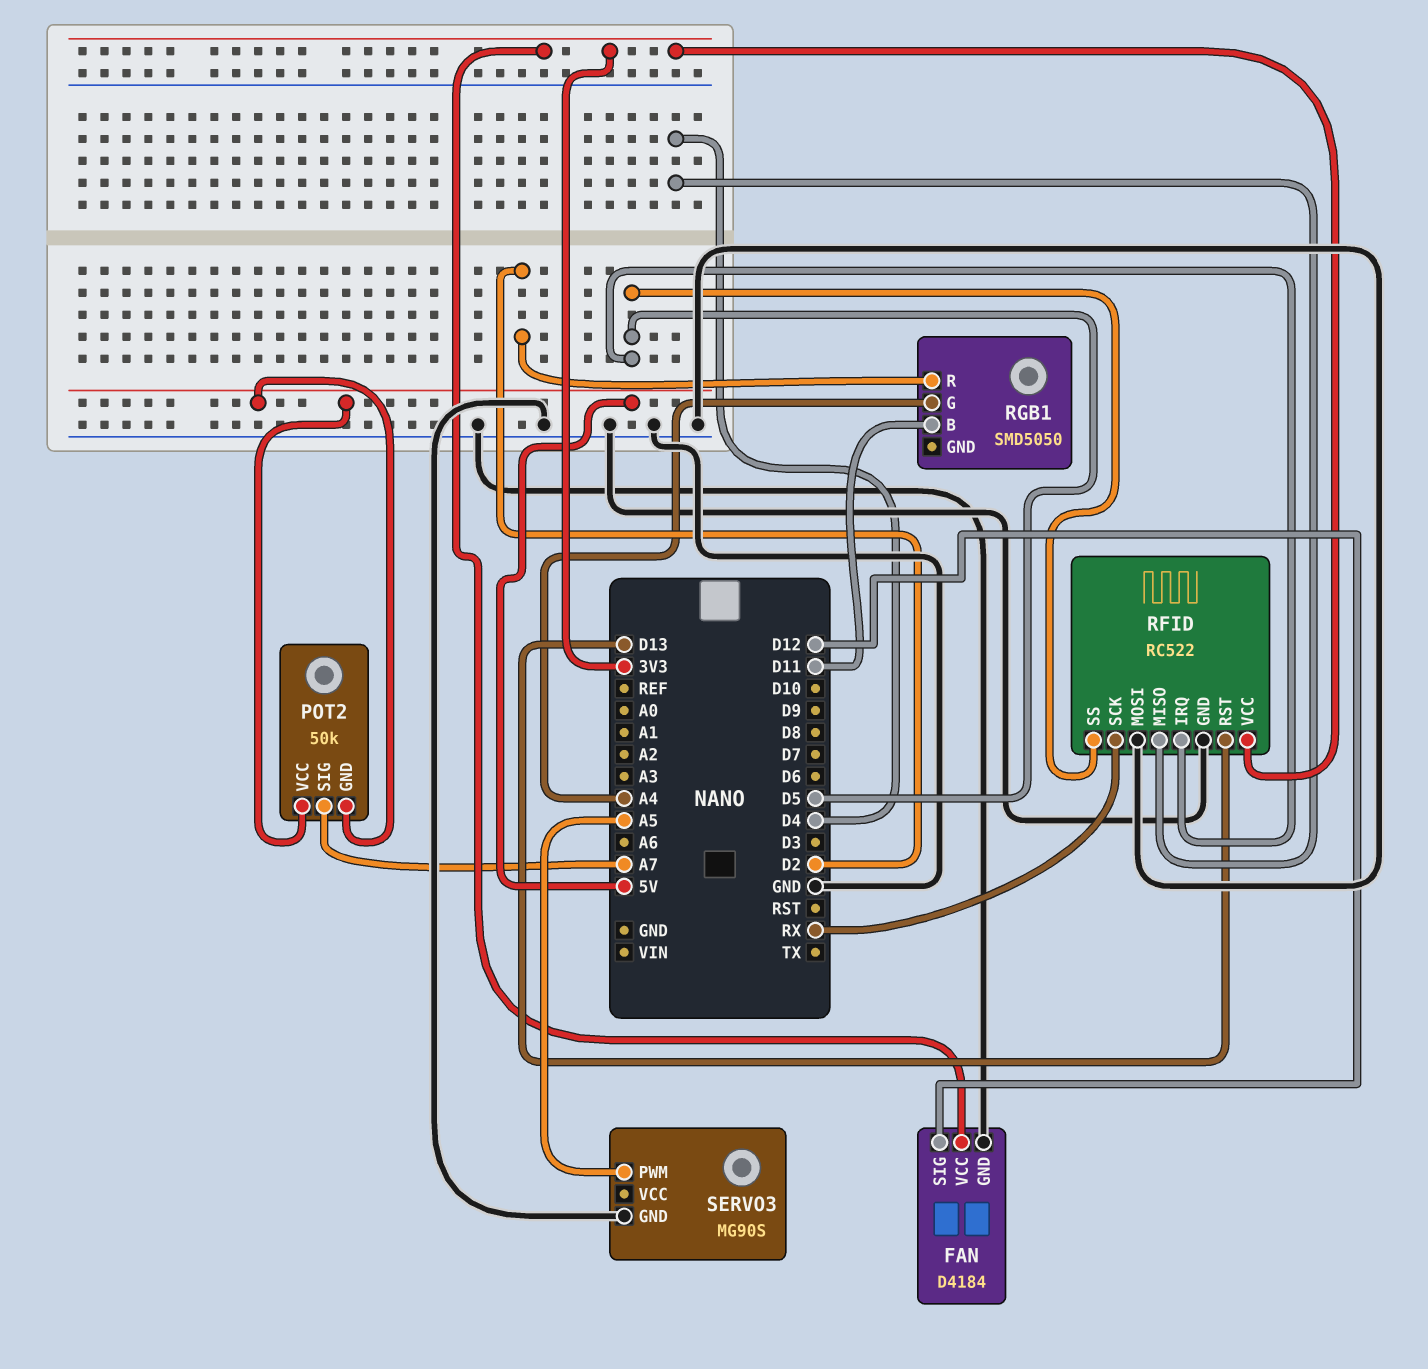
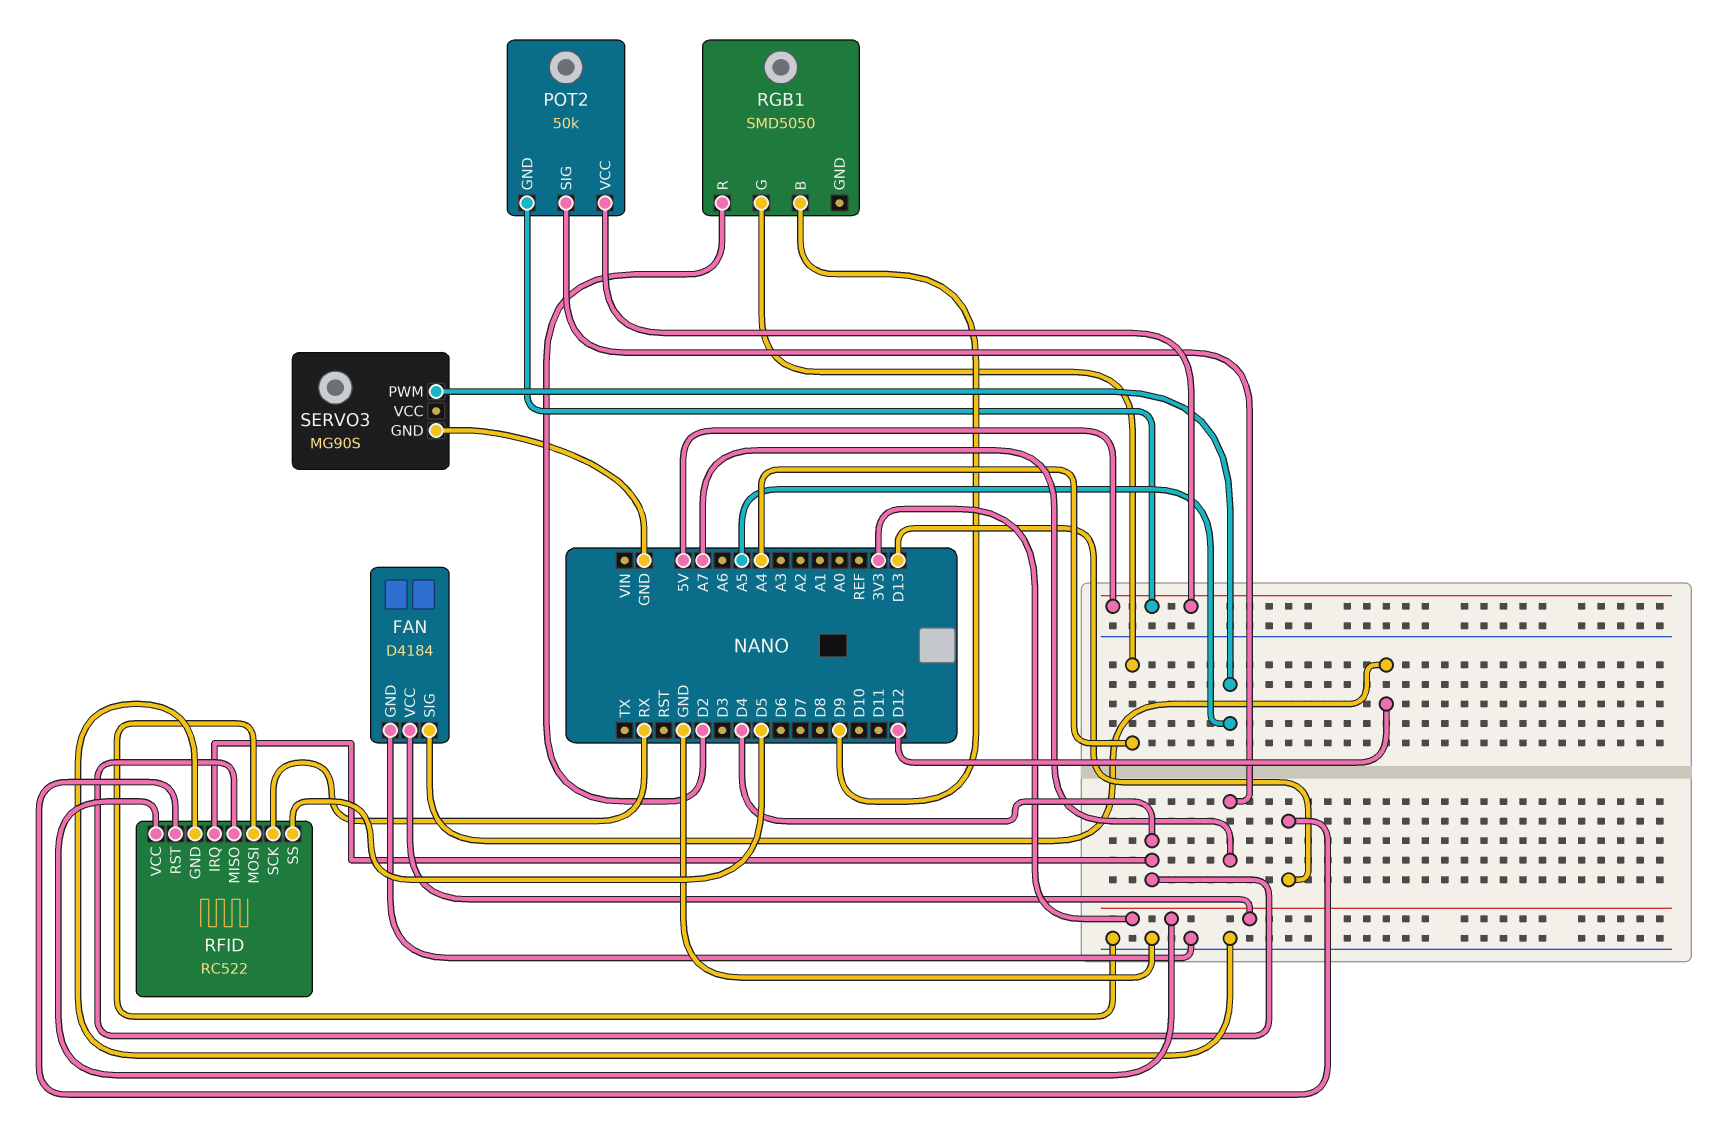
RFID pin IRQ: D5 -> D4
RGB1 pin B: D11 -> D9

